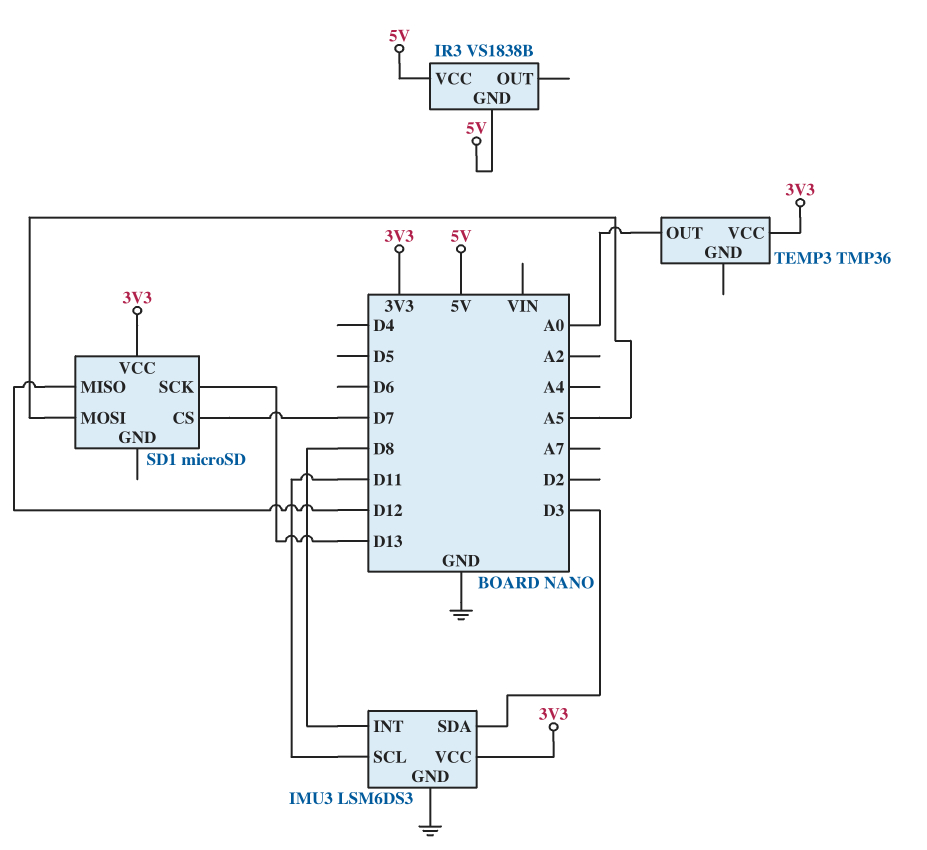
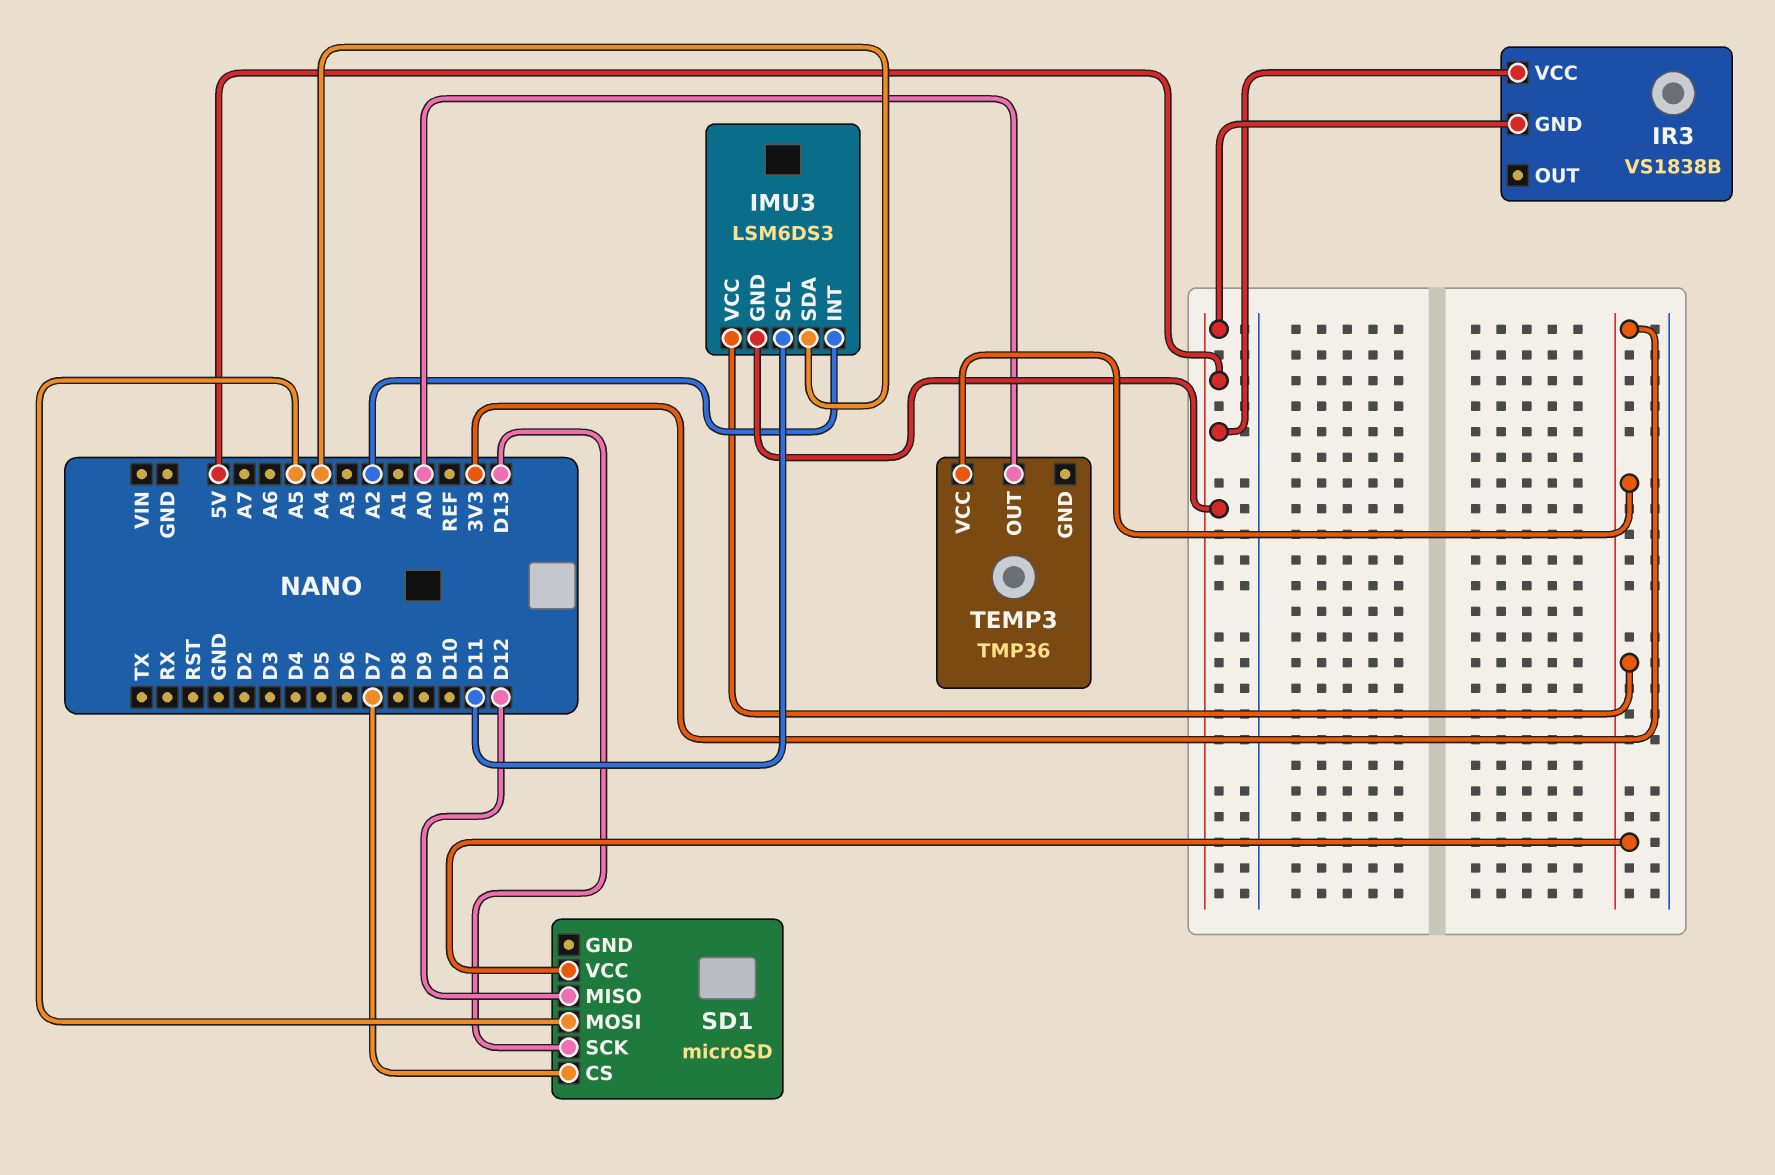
IMU3 pin GND: GND -> 5V
IMU3 pin INT: D8 -> A2
IMU3 pin SDA: D3 -> A4

